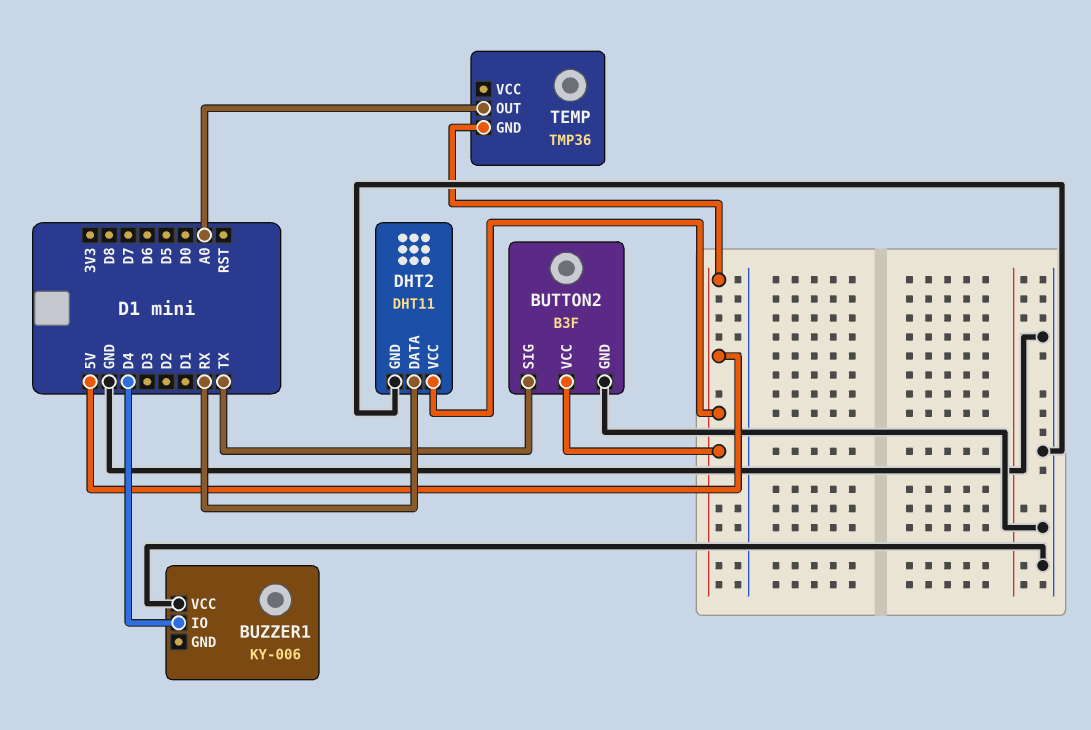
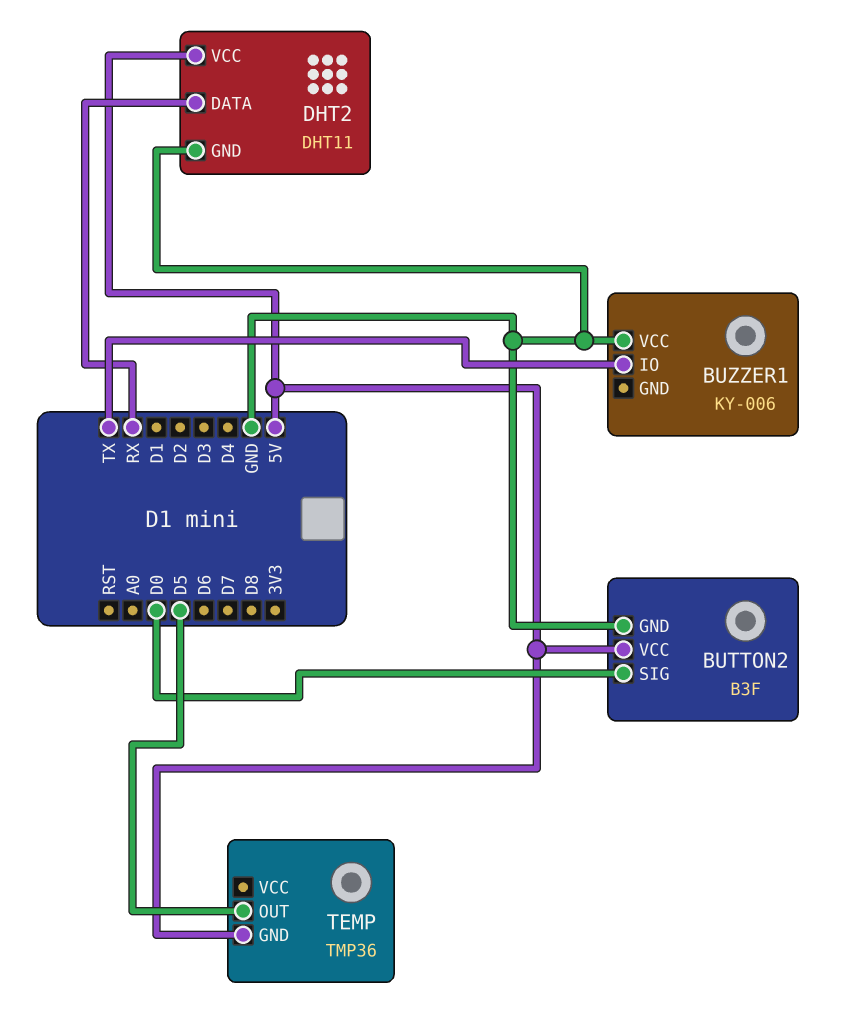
BUTTON2 pin SIG: TX -> D0
BUZZER1 pin IO: D4 -> TX
TEMP pin OUT: A0 -> D5

